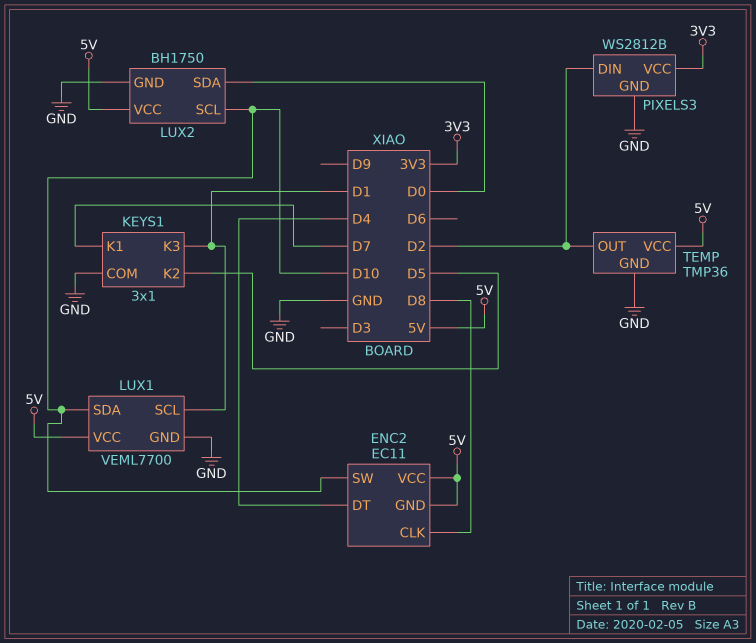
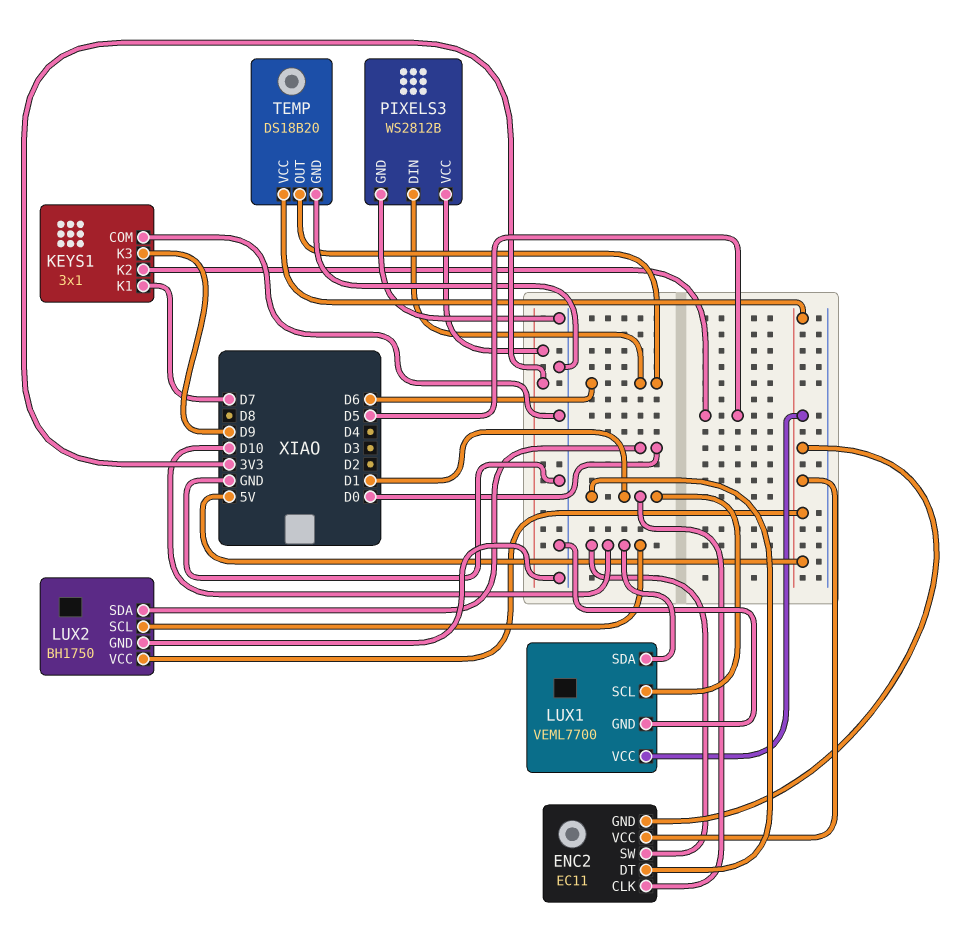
ENC2 pin CLK: D8 -> D1
ENC2 pin DT: D4 -> D1
KEYS1 pin K3: D1 -> D9
PIXELS3 pin DIN: D2 -> D6
TEMP: TMP36 -> DS18B20
TEMP pin OUT: D2 -> D6

